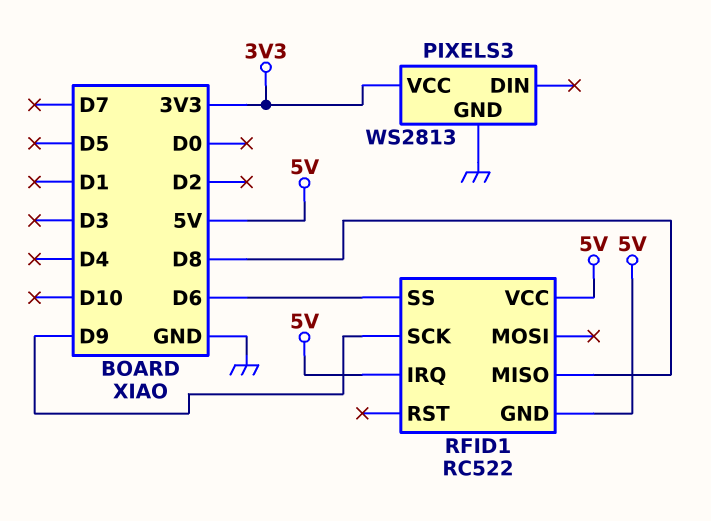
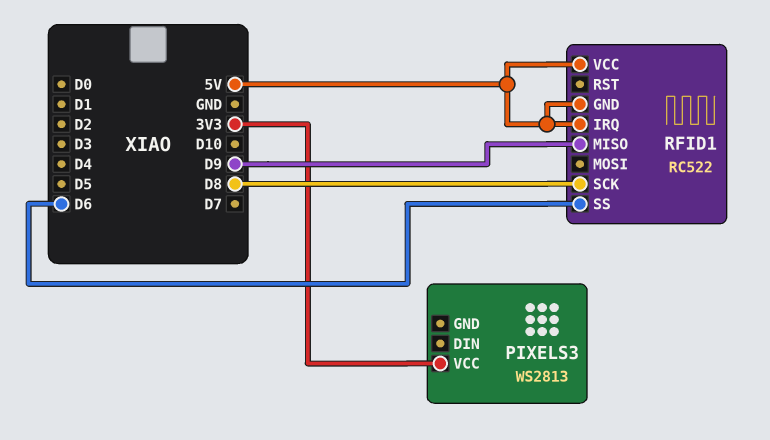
PIXELS3 pin GND: GND -> none
RFID1 pin MISO: D8 -> D9
RFID1 pin SCK: D9 -> D8

